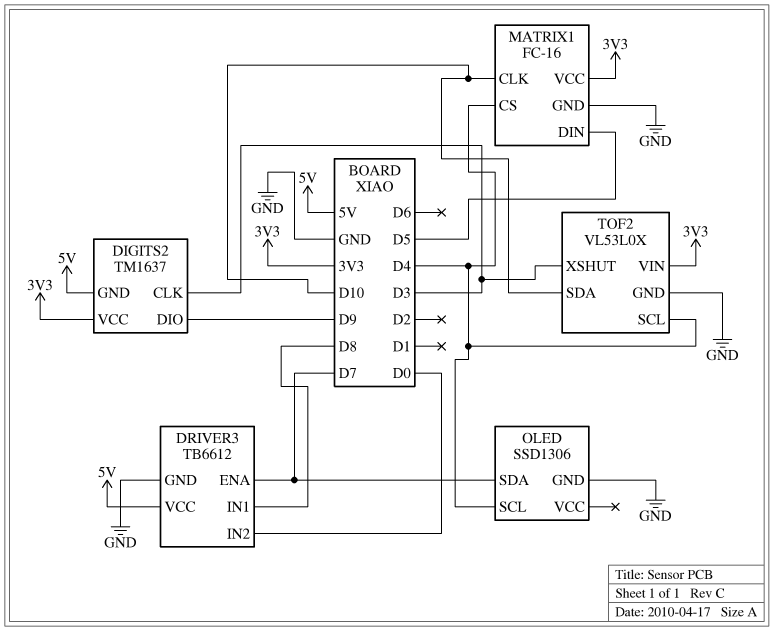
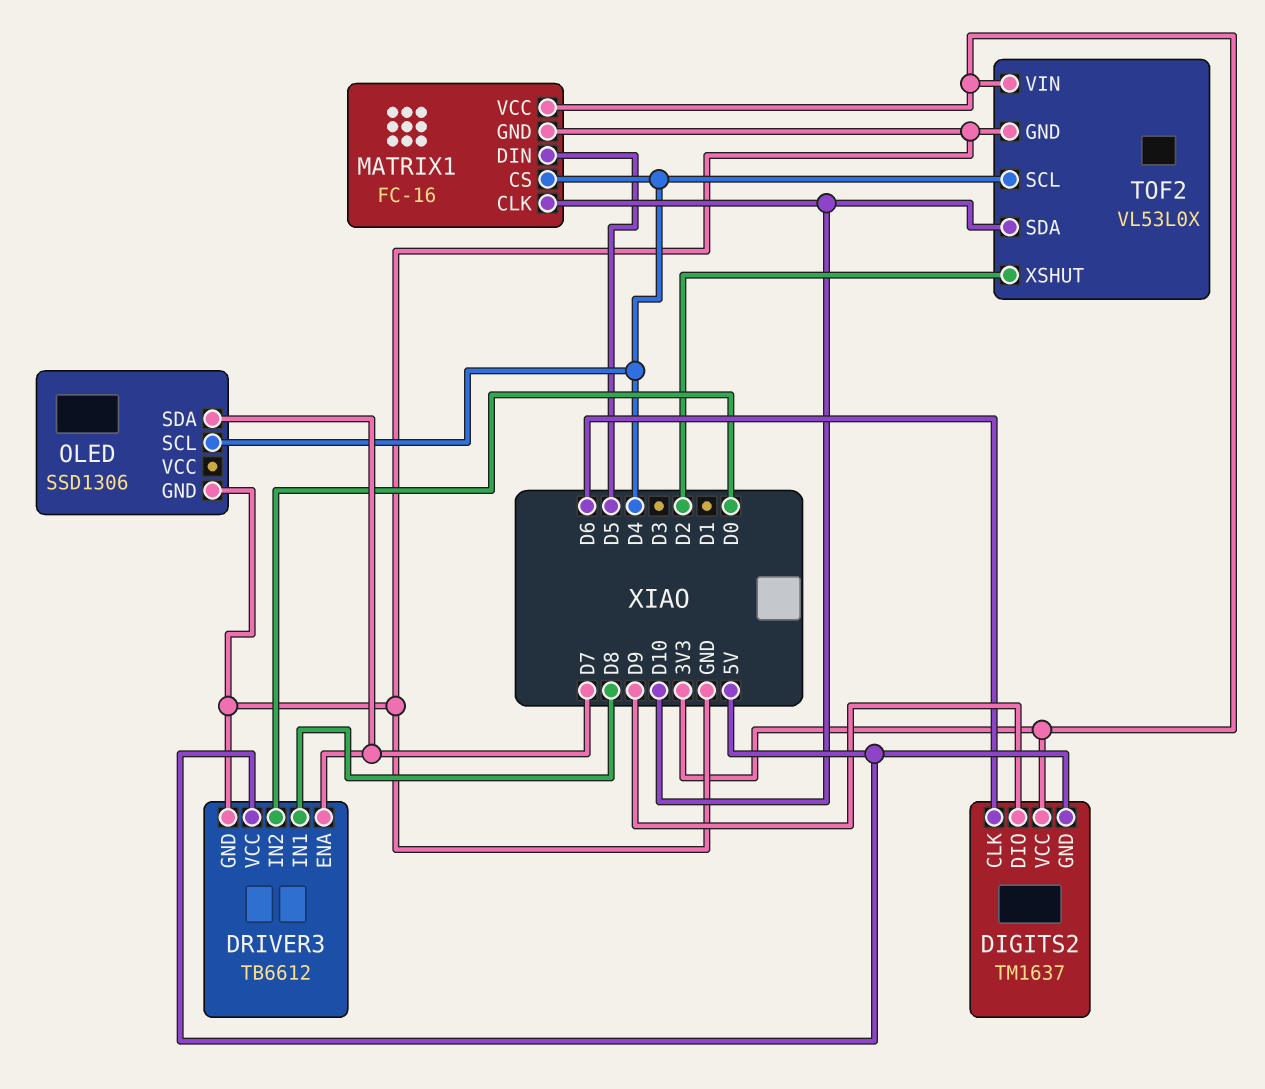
DIGITS2 pin CLK: D3 -> D6
TOF2 pin XSHUT: D3 -> D2

